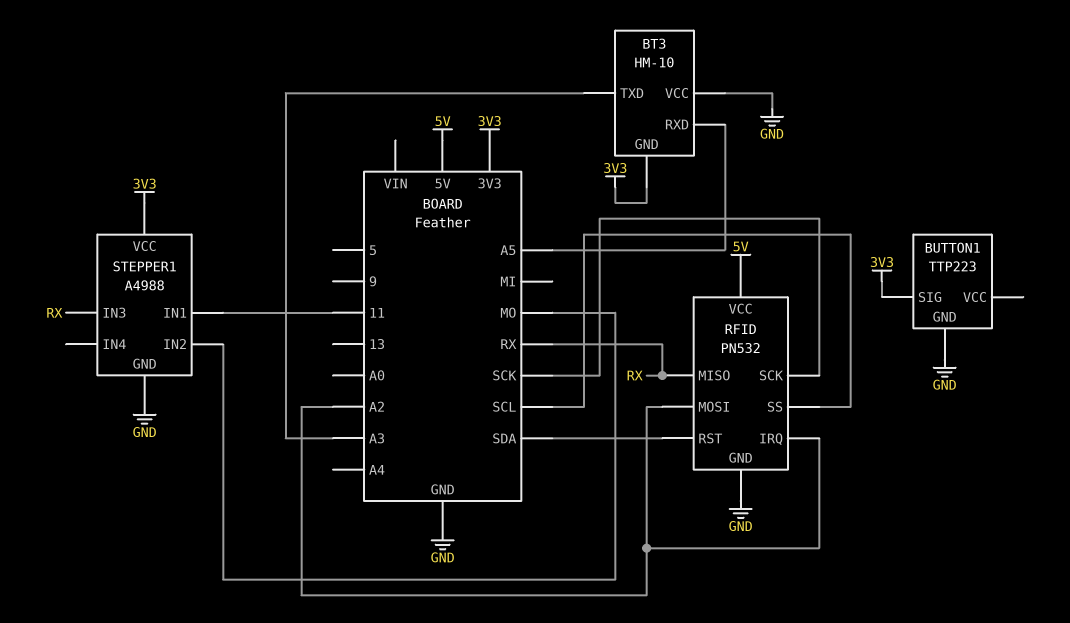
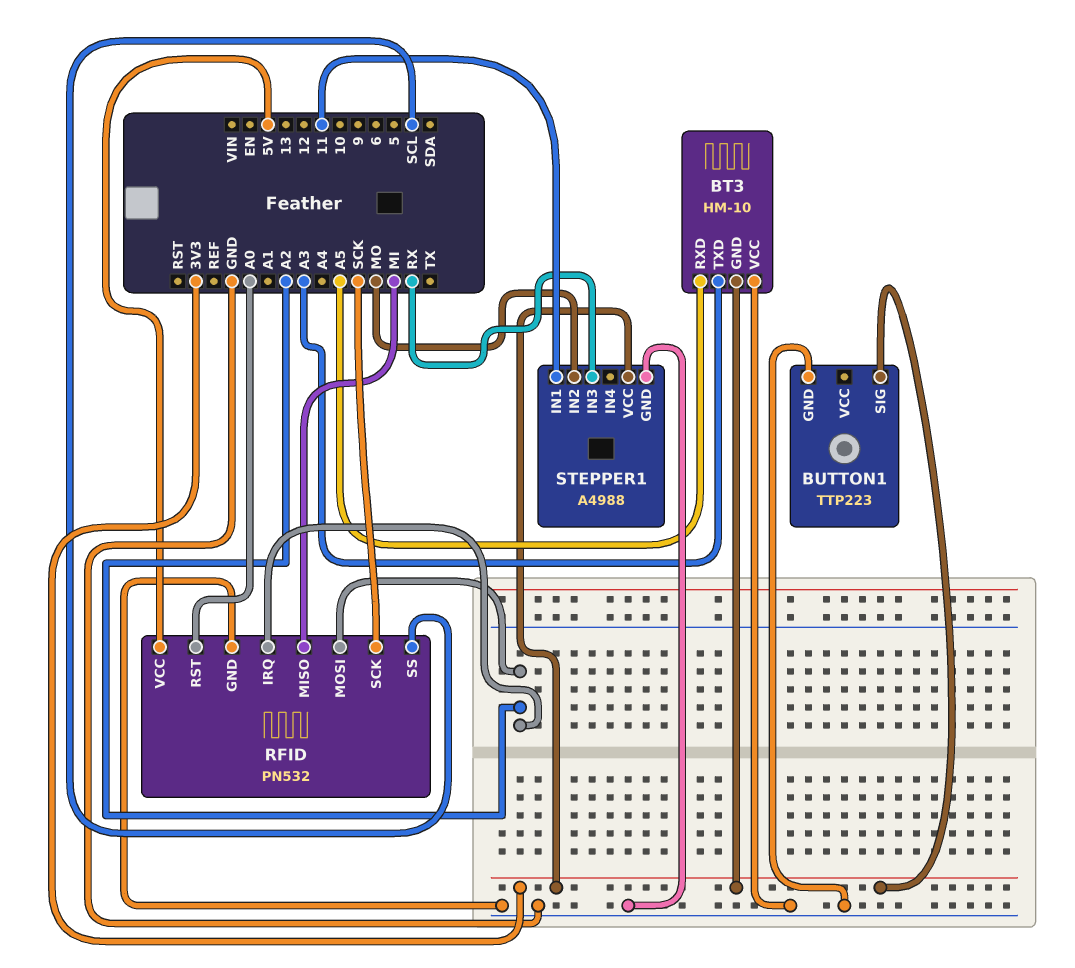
RFID pin MISO: RX -> MI
RFID pin RST: SDA -> A0

